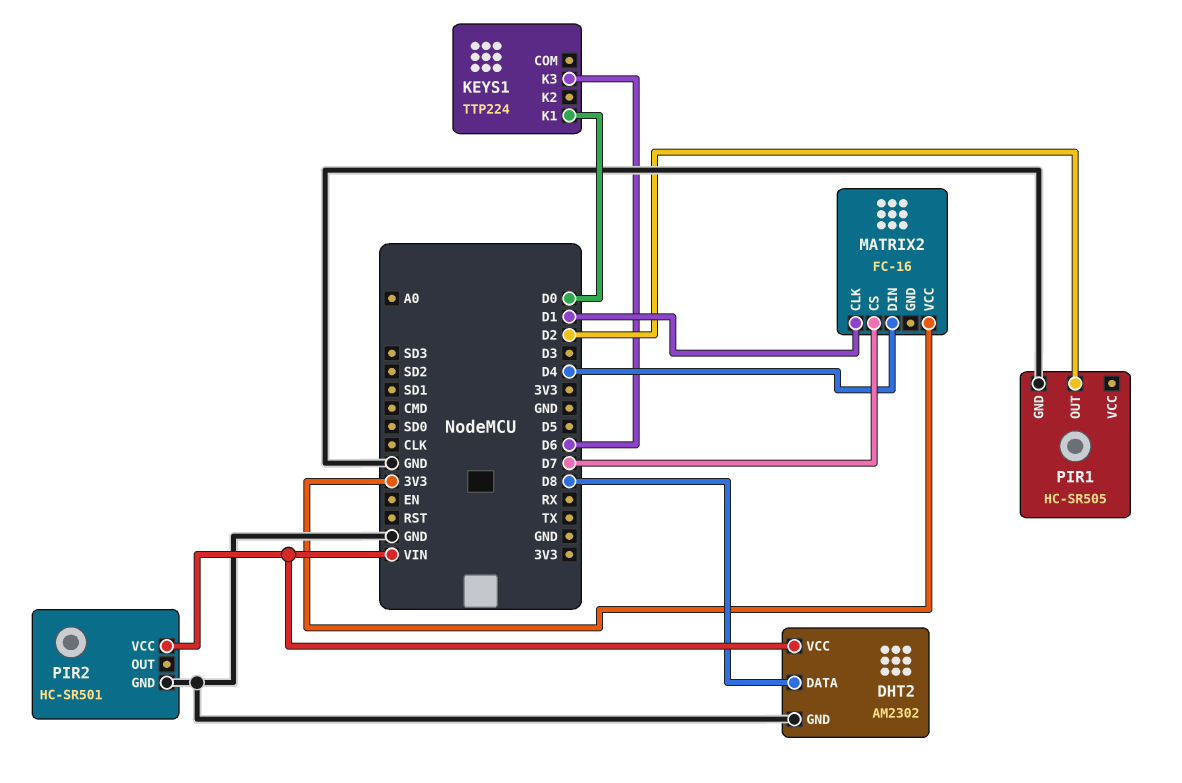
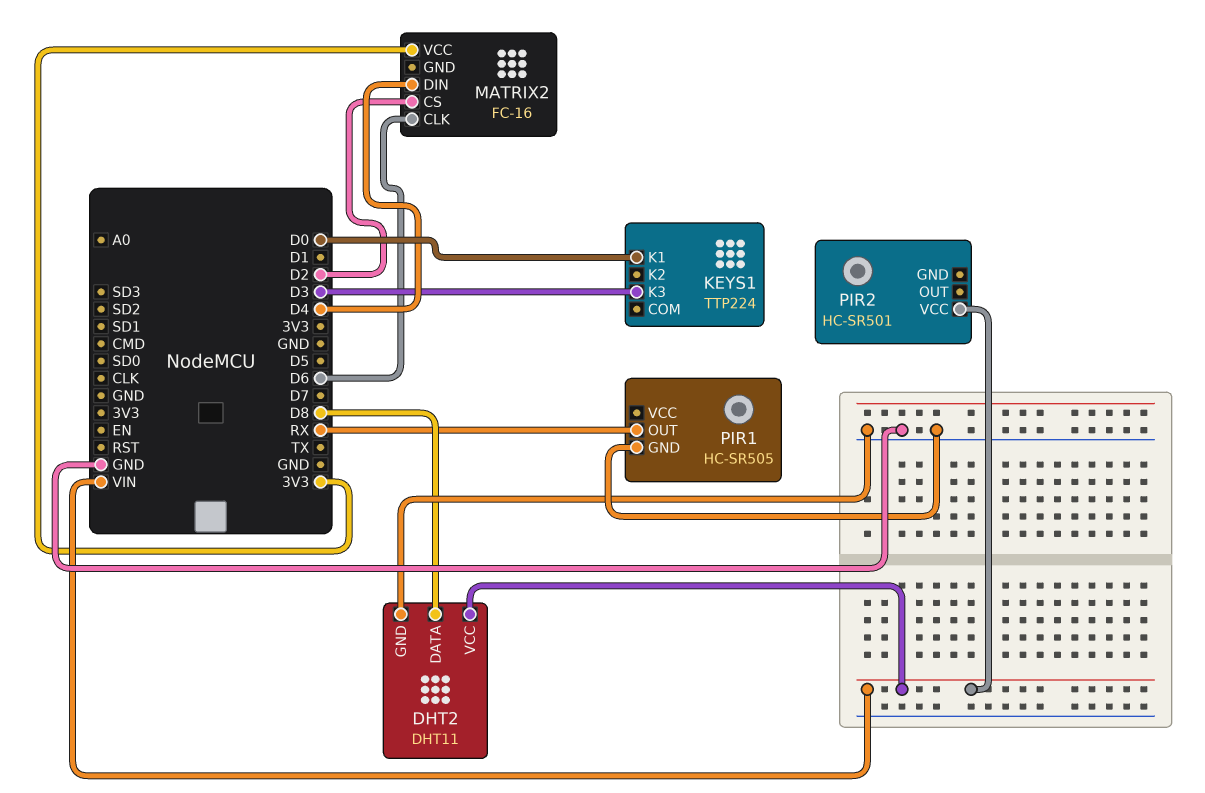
DHT2: AM2302 -> DHT11
KEYS1 pin K3: D6 -> D3
MATRIX2 pin CLK: D1 -> D6
MATRIX2 pin CS: D7 -> D2
PIR1 pin OUT: D2 -> RX
PIR2 pin GND: GND -> none

